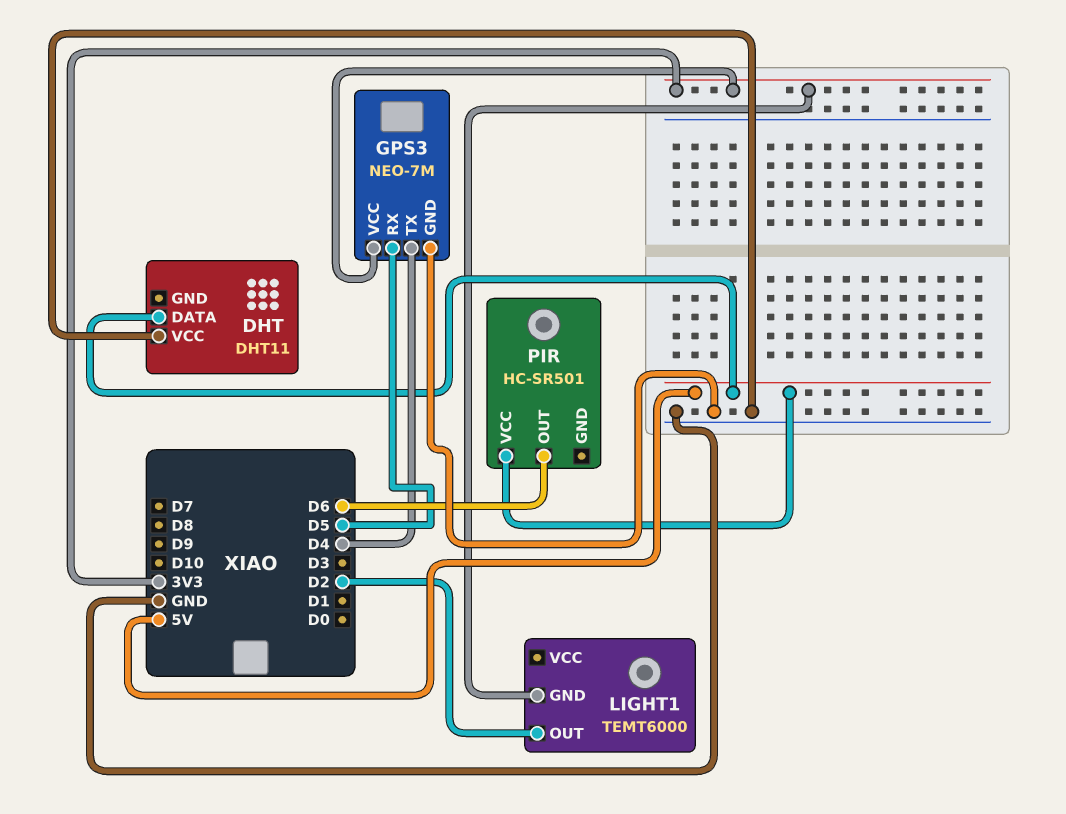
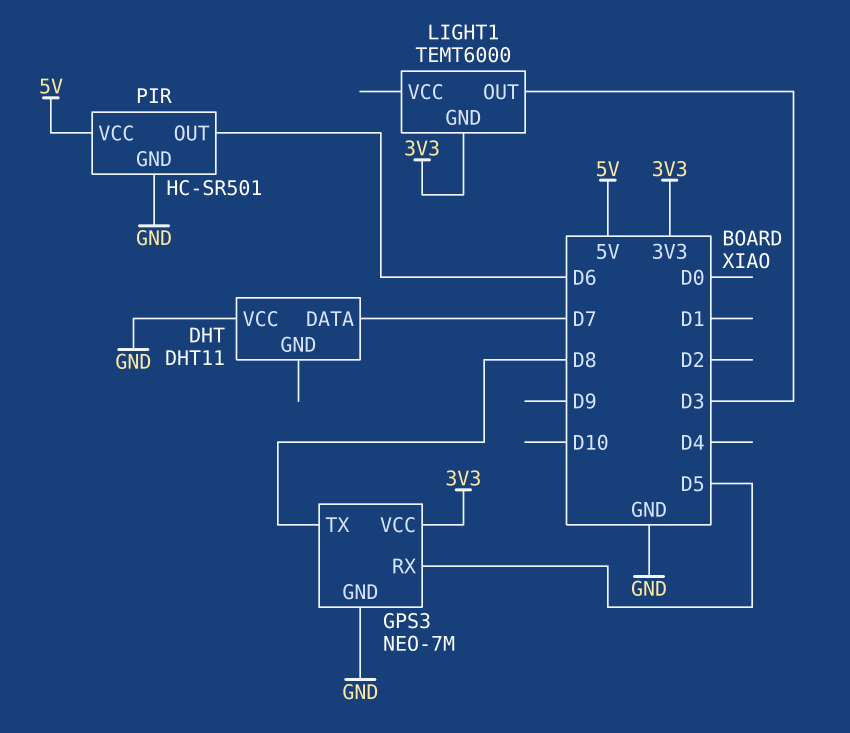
DHT pin DATA: 5V -> D7
GPS3 pin TX: D4 -> D8
LIGHT1 pin OUT: D2 -> D3
PIR pin GND: none -> GND

